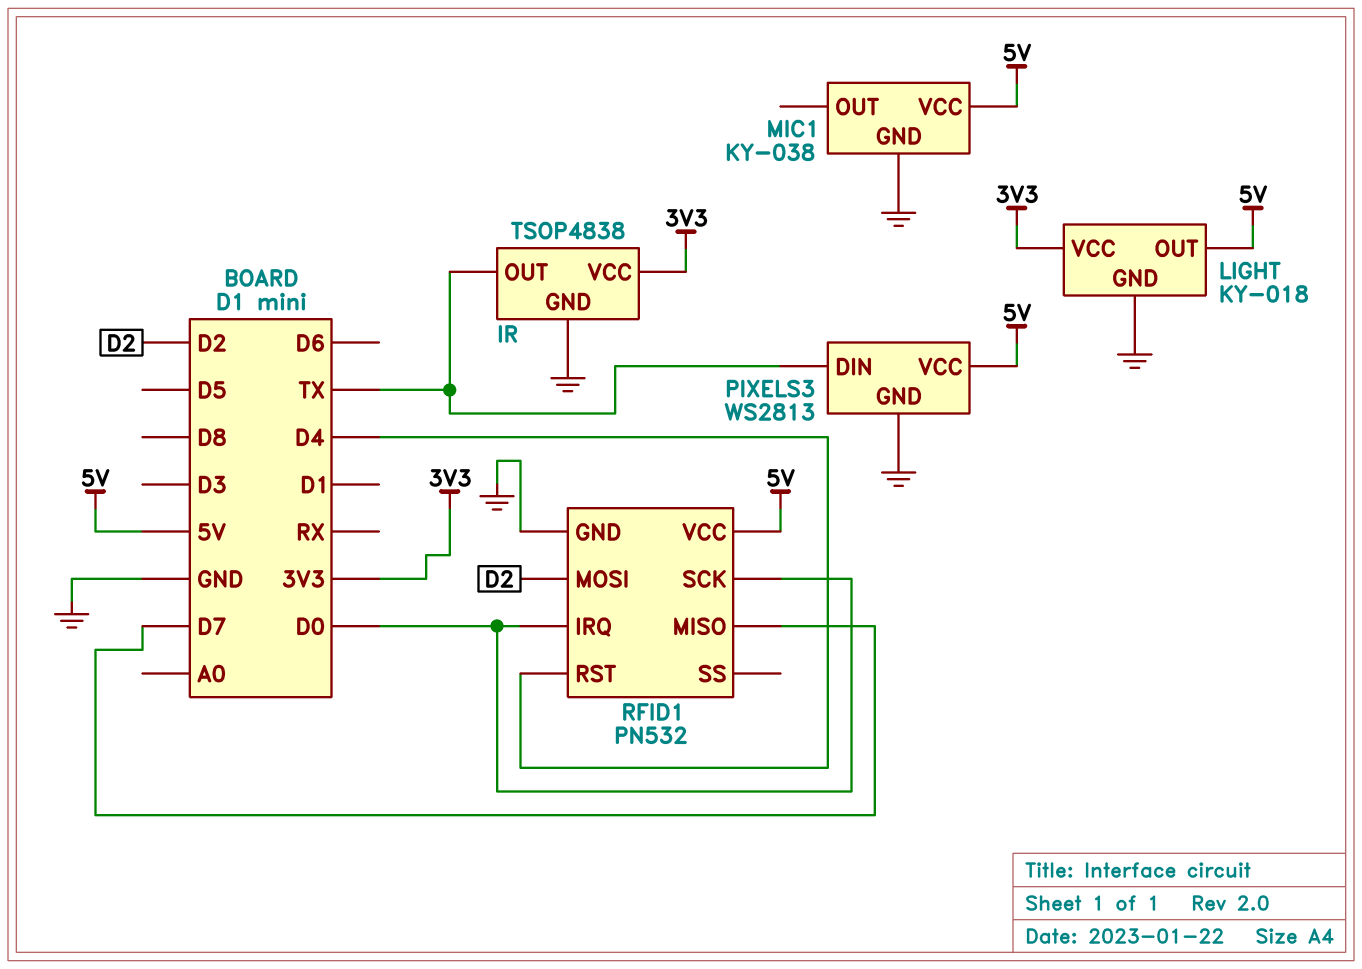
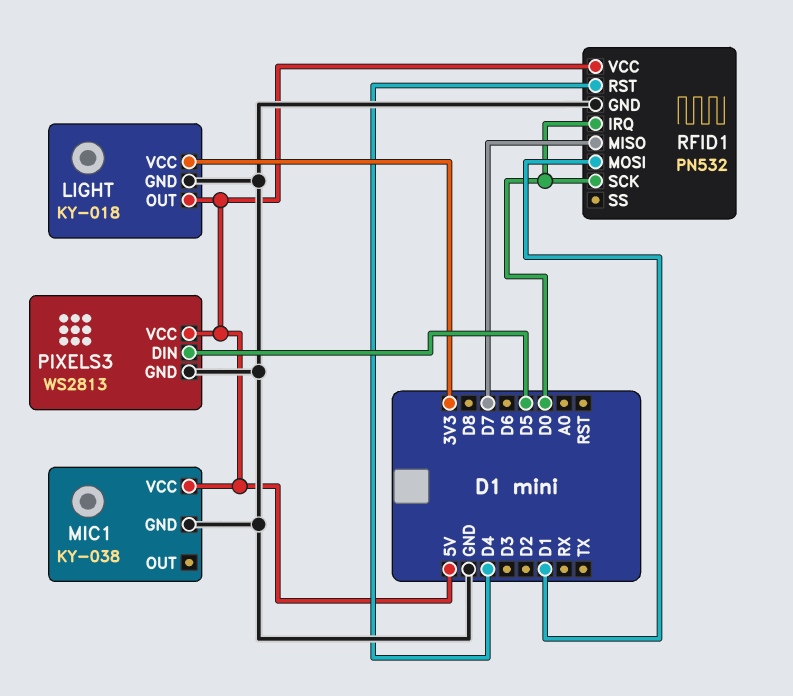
IR: TSOP4838 -> none
IR pin GND: GND -> none
IR pin OUT: TX -> none
IR pin VCC: 3V3 -> none
PIXELS3 pin DIN: TX -> D5
RFID1 pin MOSI: D2 -> D1

